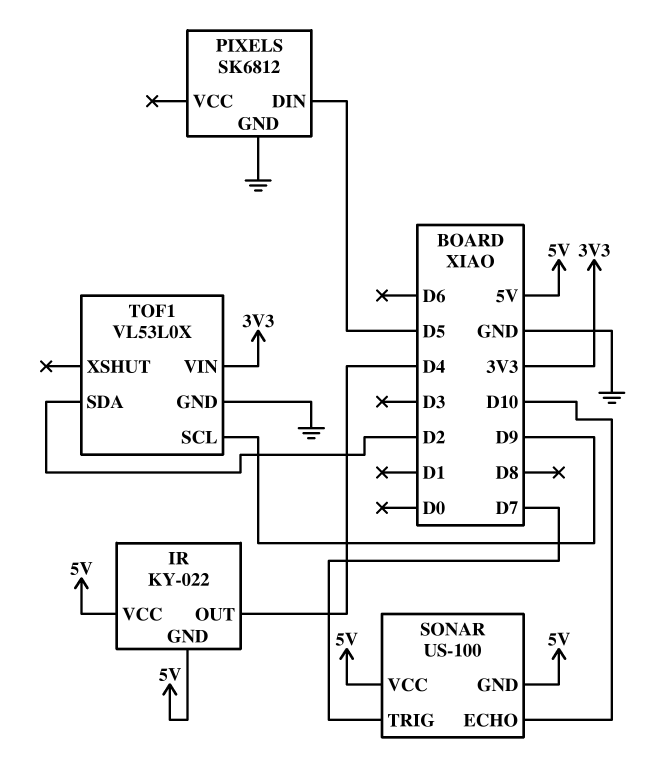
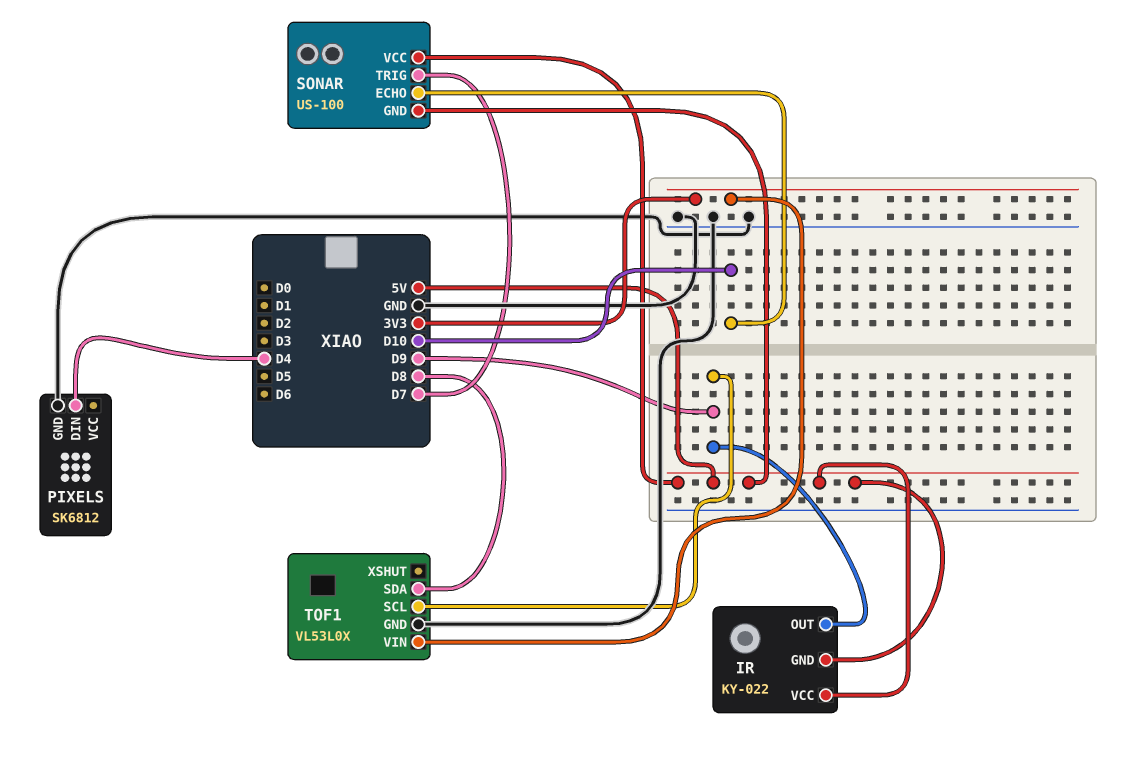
IR pin OUT: D4 -> D9
PIXELS pin DIN: D5 -> D4
TOF1 pin SDA: D2 -> D8

